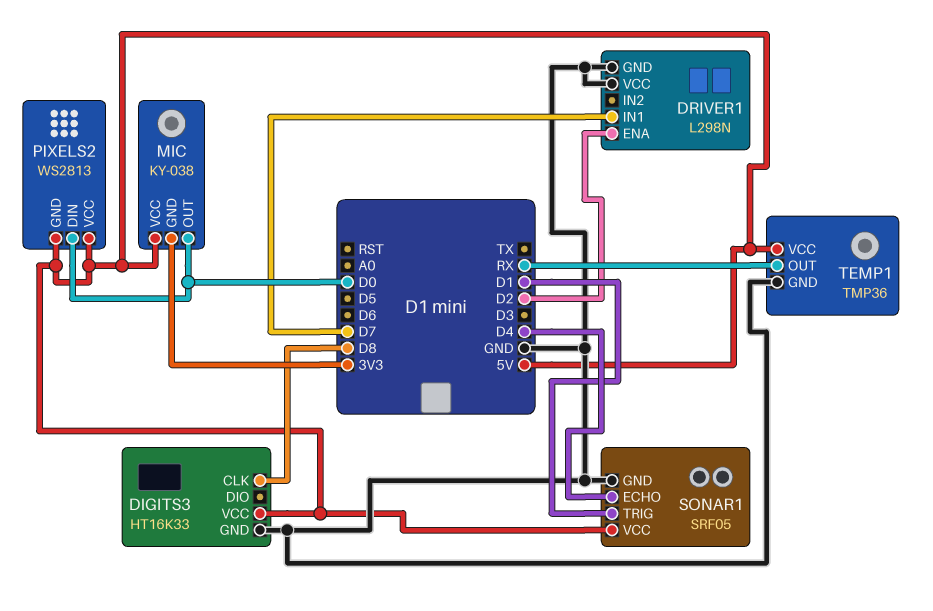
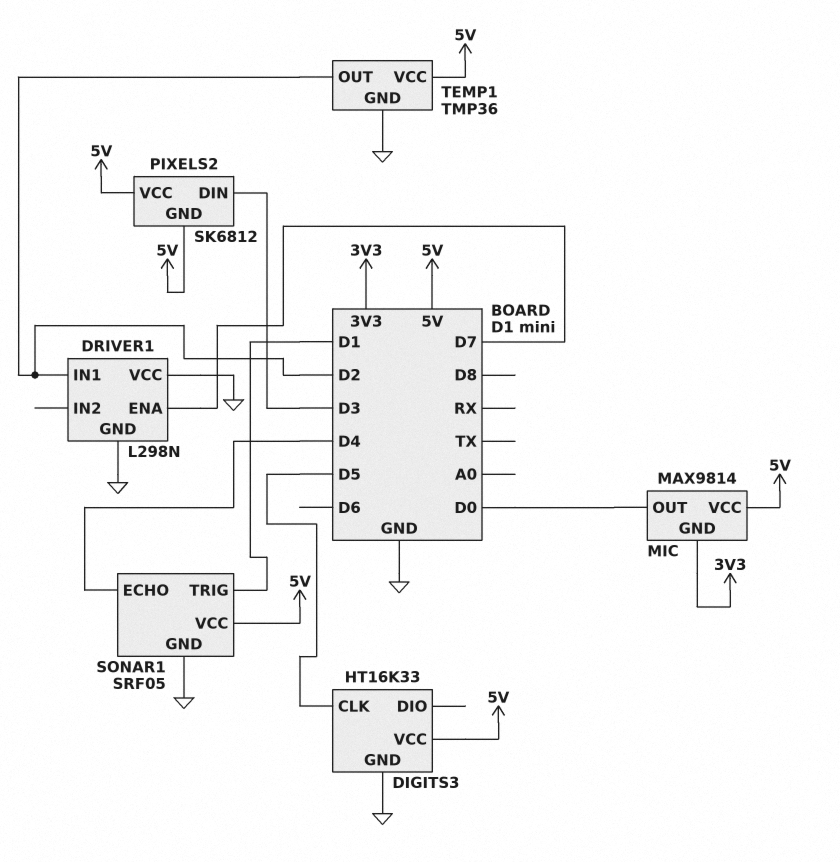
DIGITS3 pin CLK: D8 -> D5
DRIVER1 pin ENA: D2 -> D7
DRIVER1 pin IN1: D7 -> D2
MIC: KY-038 -> MAX9814
PIXELS2: WS2813 -> SK6812
PIXELS2 pin DIN: D0 -> D3
TEMP1 pin OUT: RX -> D2

